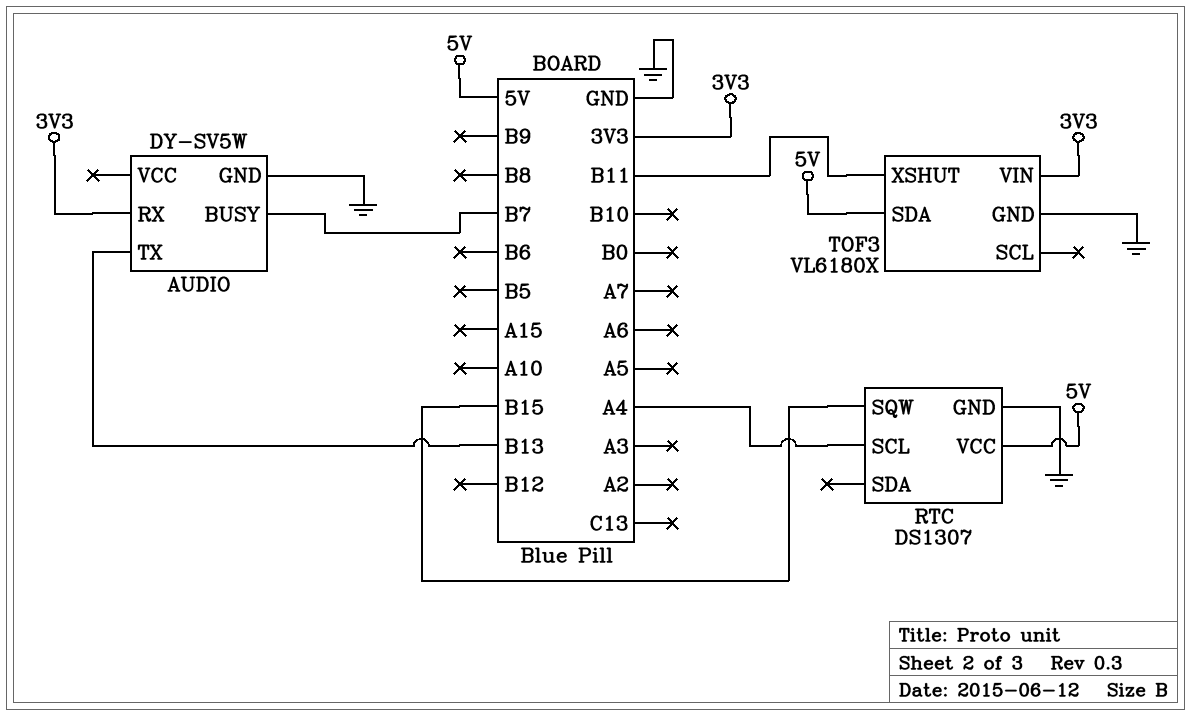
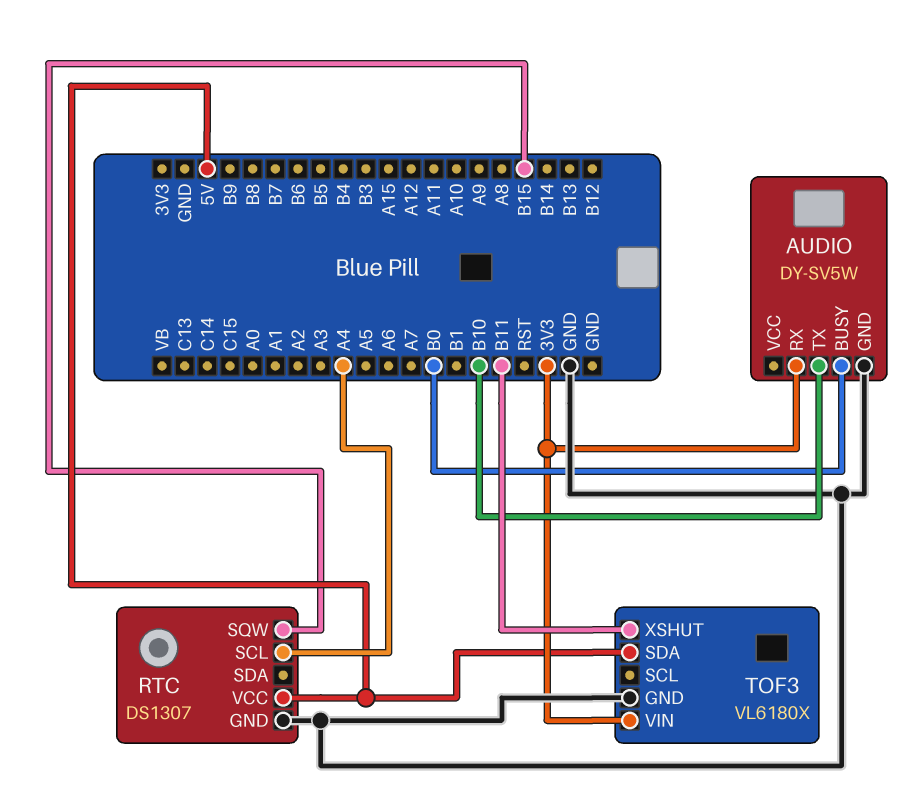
AUDIO pin BUSY: B7 -> B0
AUDIO pin TX: B13 -> B10

